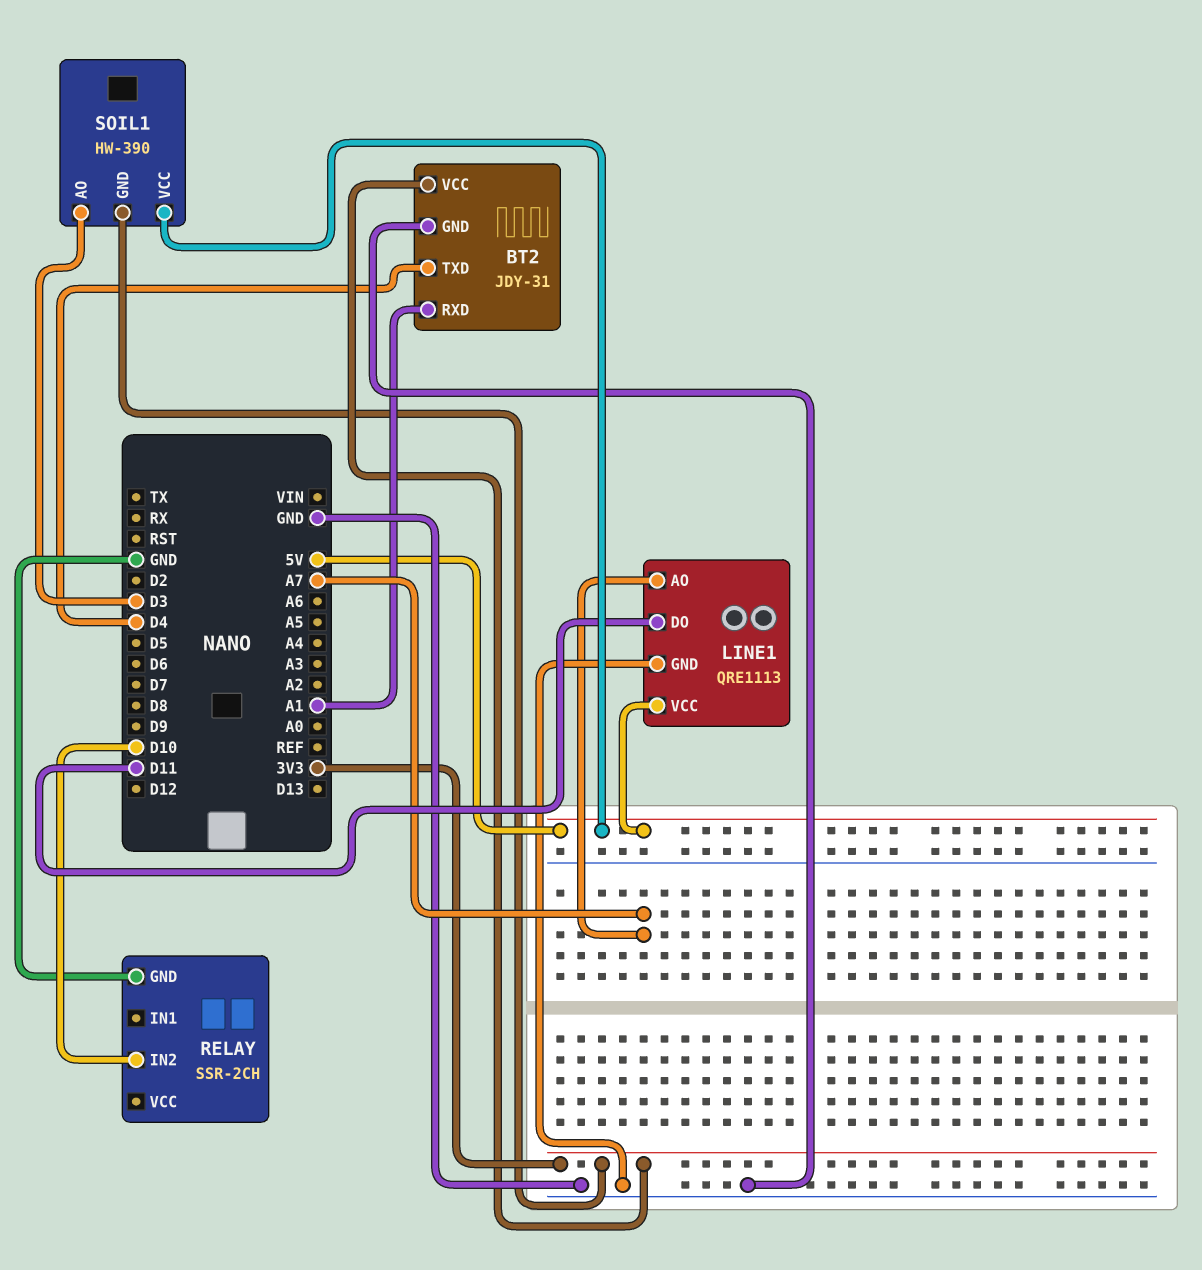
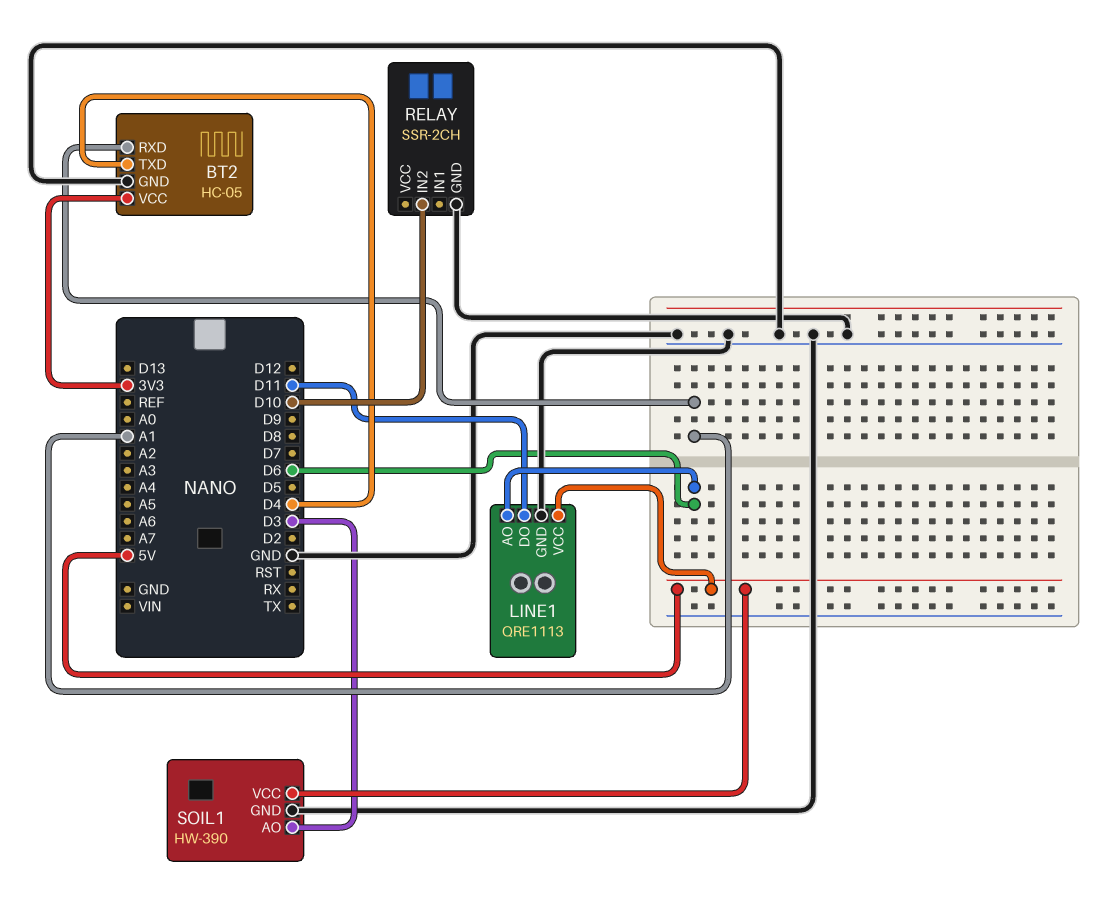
BT2: JDY-31 -> HC-05
LINE1 pin AO: A7 -> D6
SOIL1 pin GND: 3V3 -> GND

